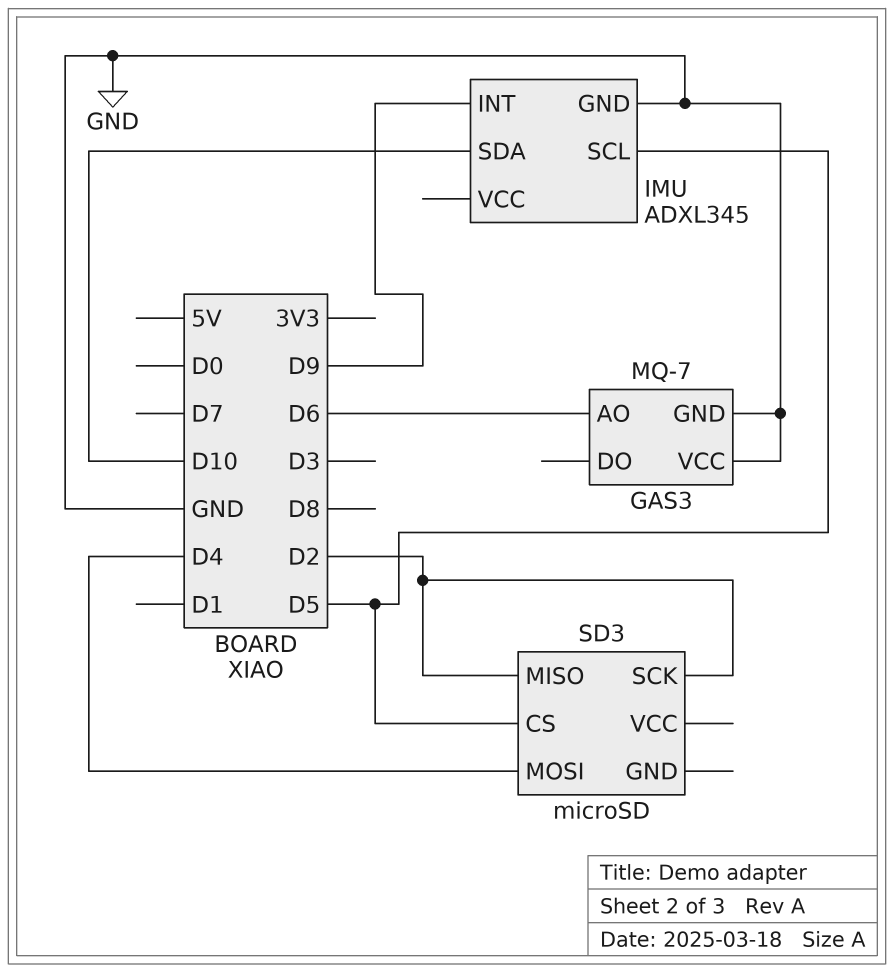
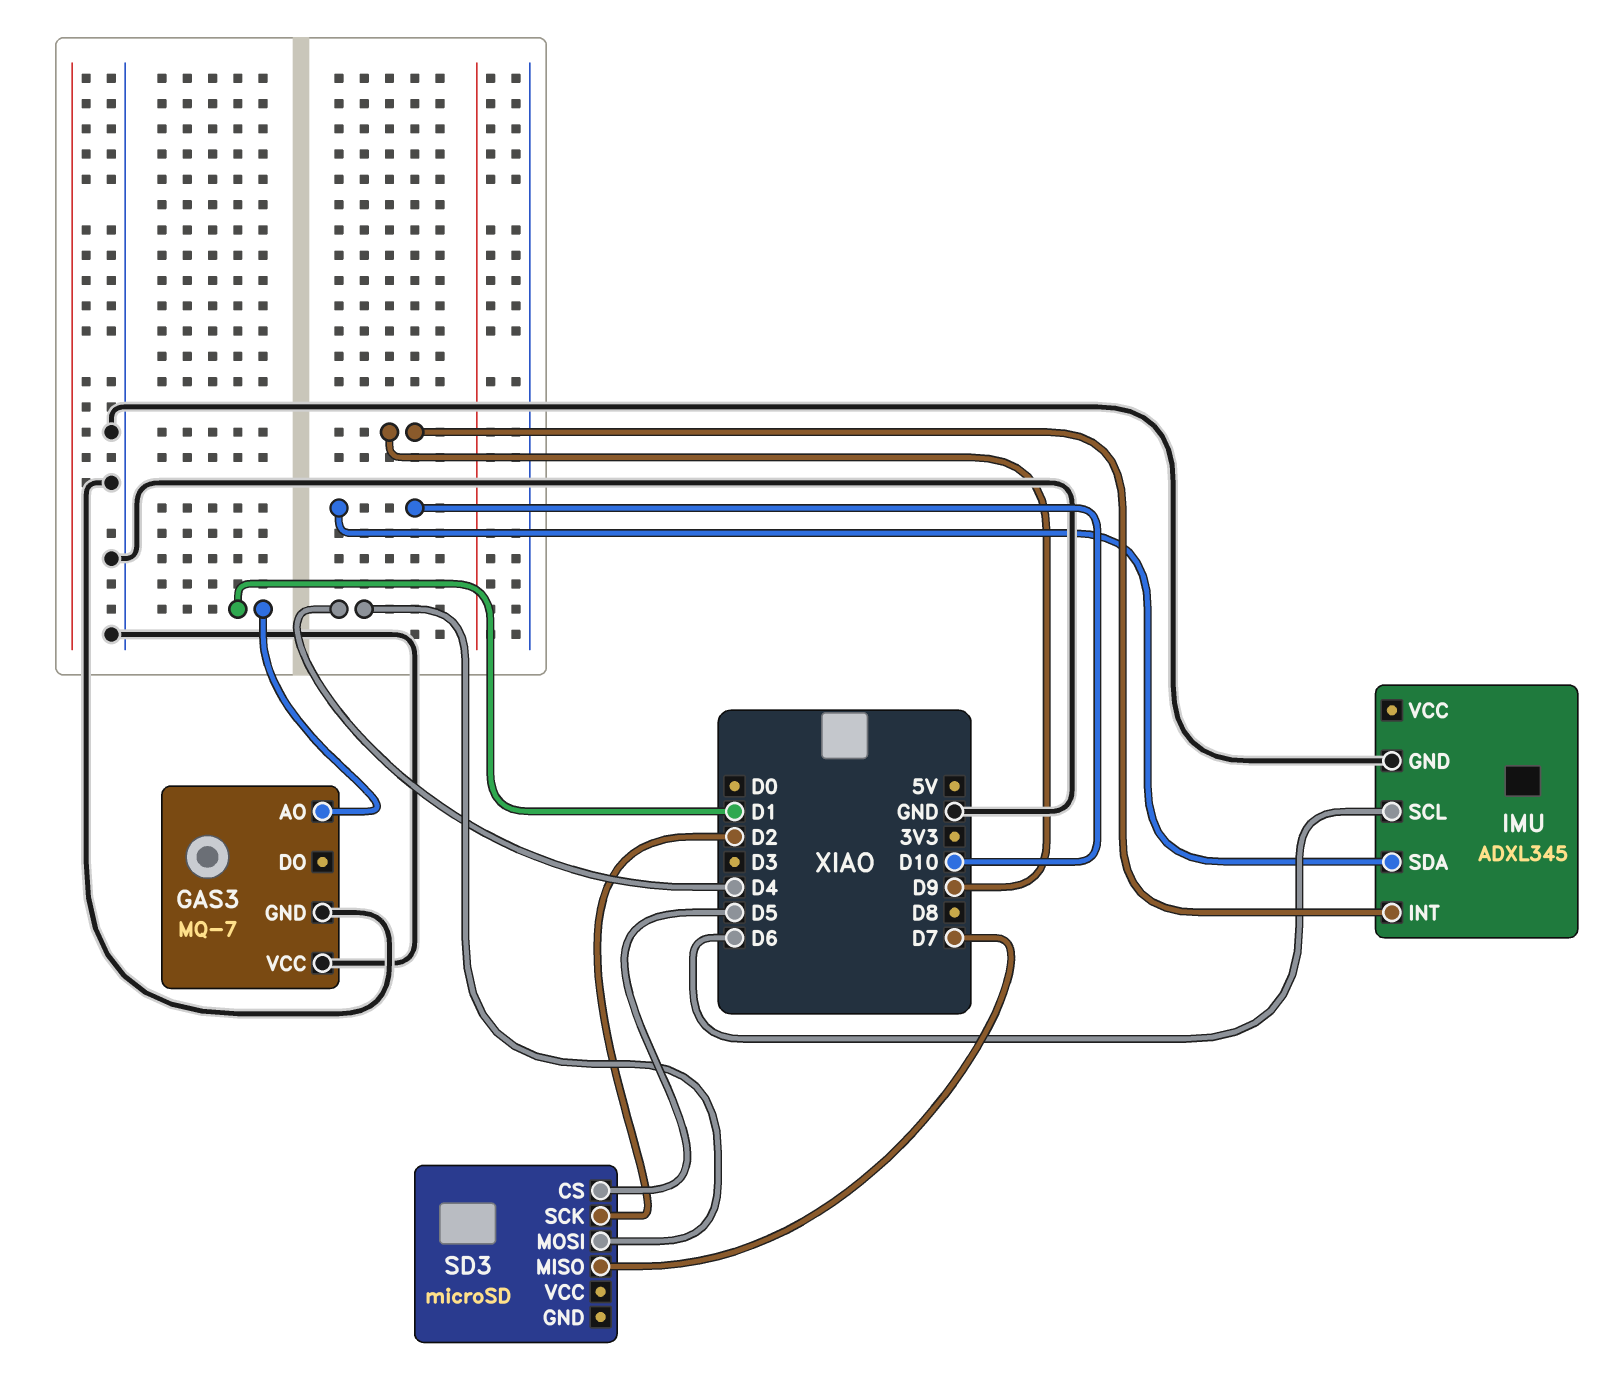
GAS3 pin AO: D6 -> D1
IMU pin SCL: D5 -> D6
SD3 pin MISO: D2 -> D7

